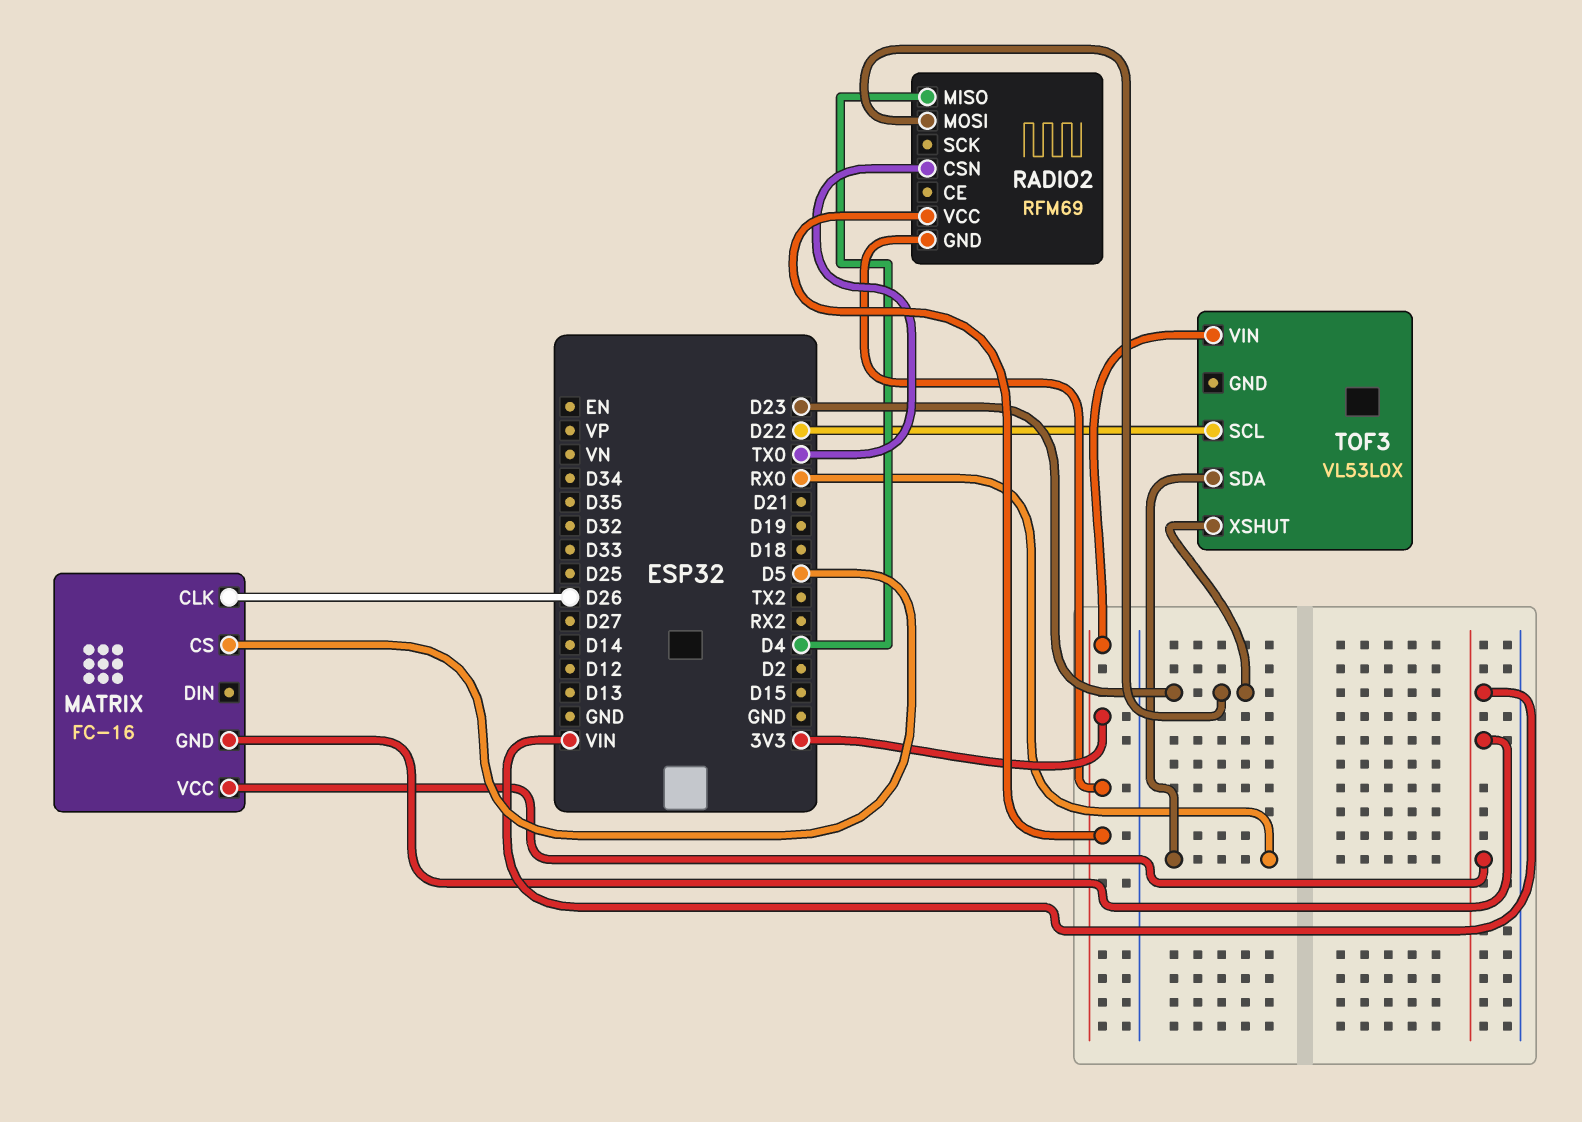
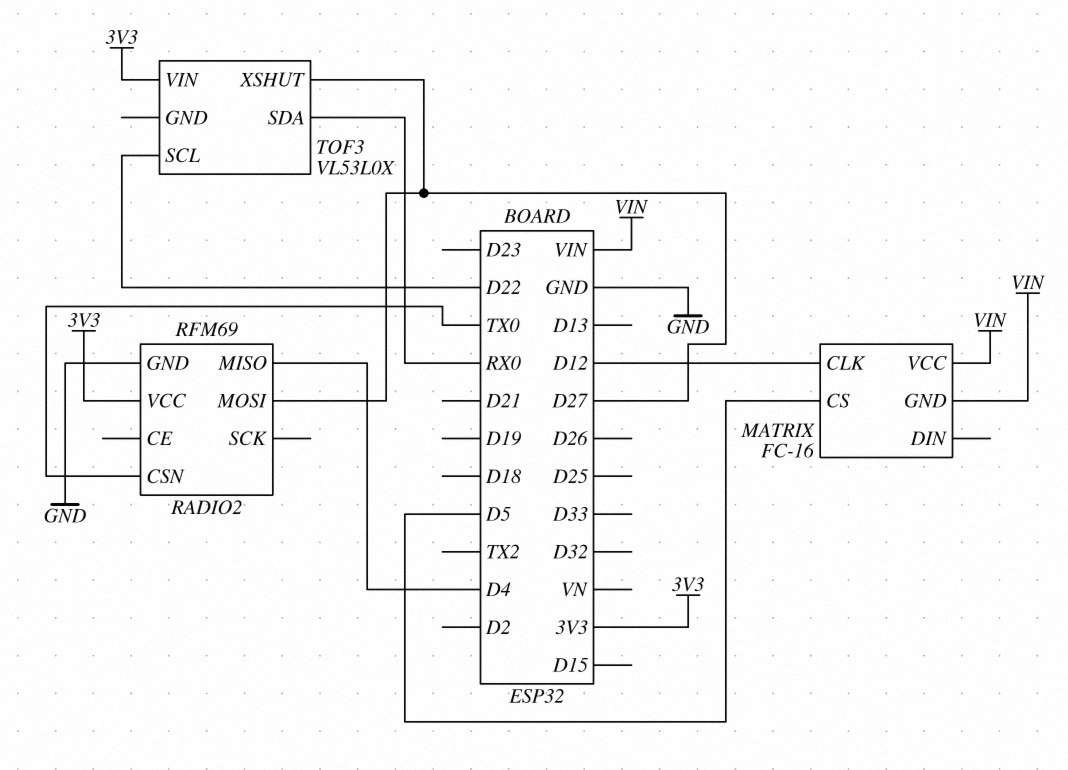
MATRIX pin CLK: D26 -> D12
RADIO2 pin GND: 3V3 -> GND
RADIO2 pin MOSI: D23 -> D27
TOF3 pin XSHUT: D23 -> D27

